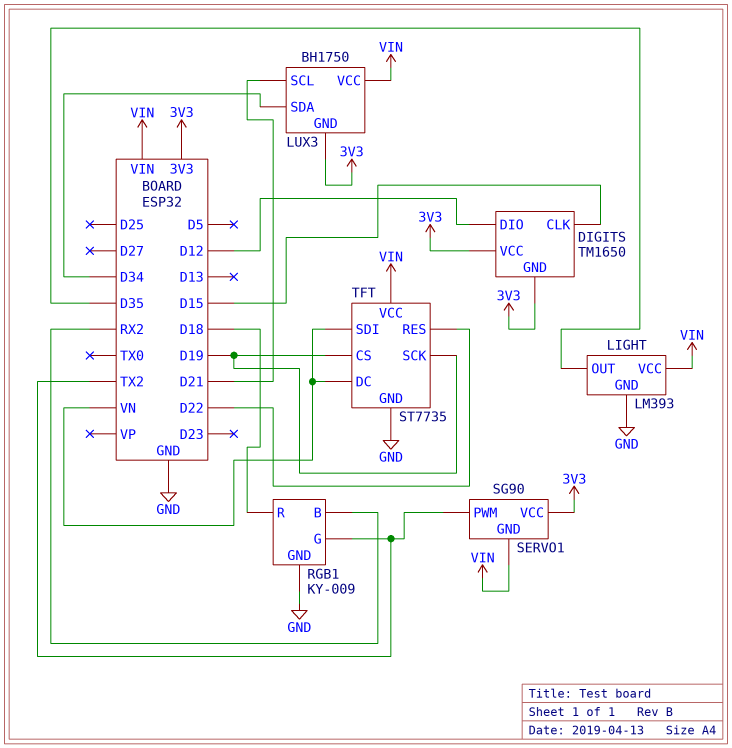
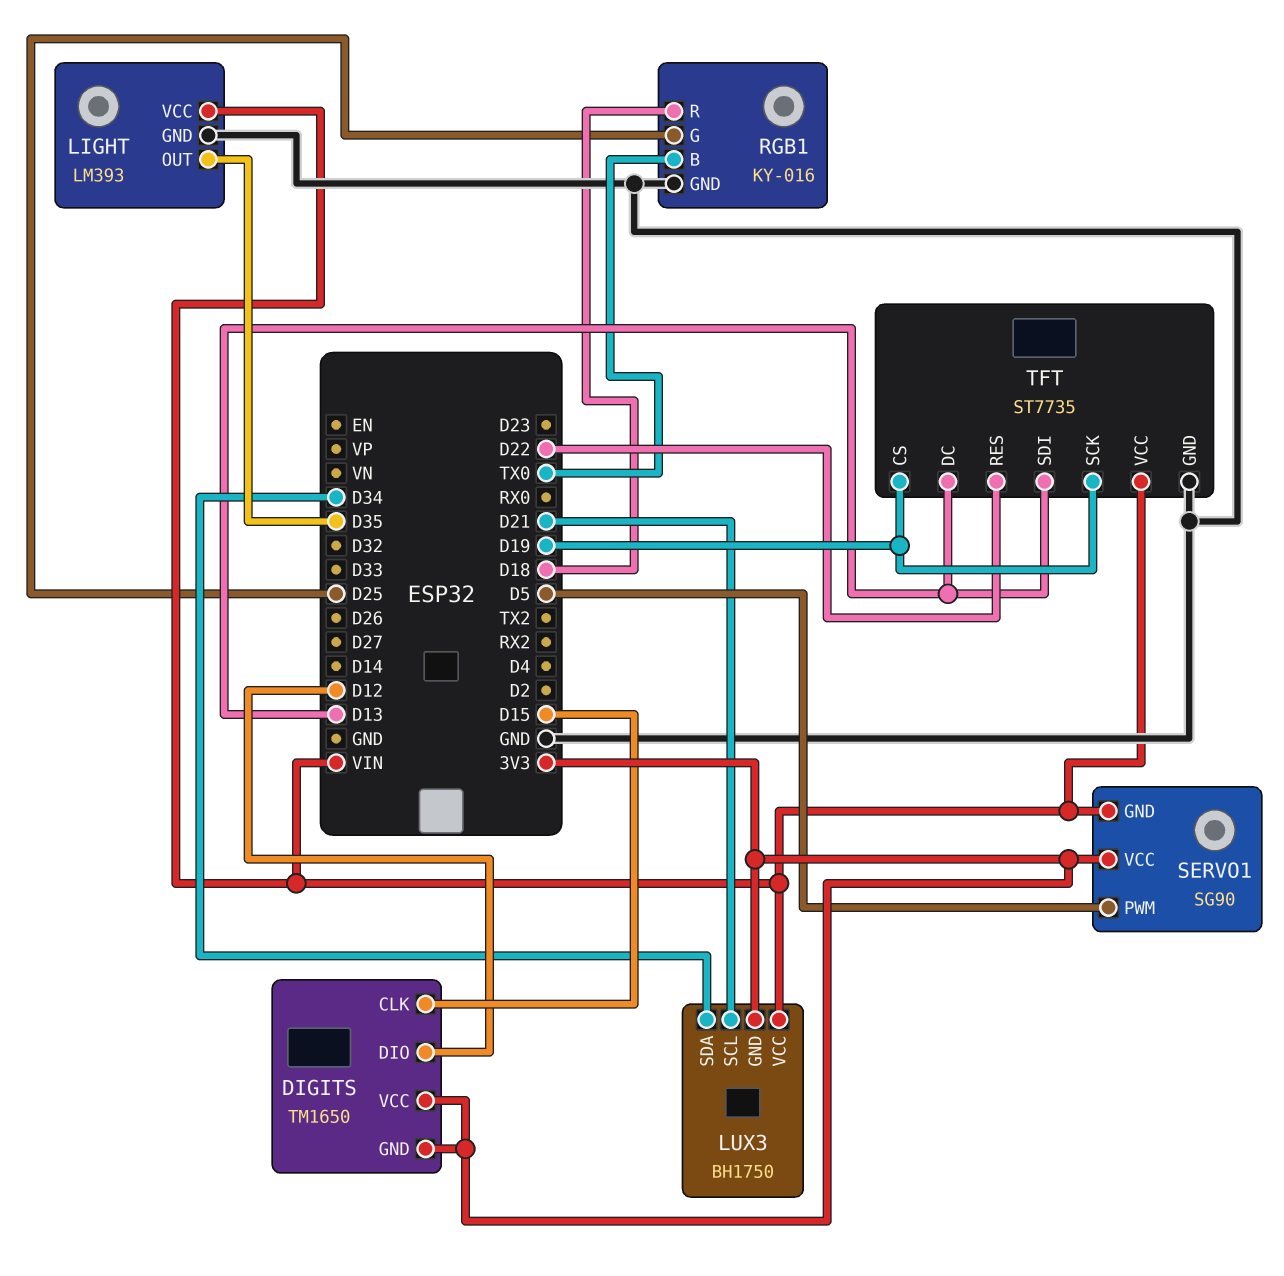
RGB1: KY-009 -> KY-016
RGB1 pin B: RX2 -> TX0
RGB1 pin G: TX2 -> D25
SERVO1 pin PWM: TX2 -> D5
TFT pin DC: VN -> D13
TFT pin SDI: VN -> D13

